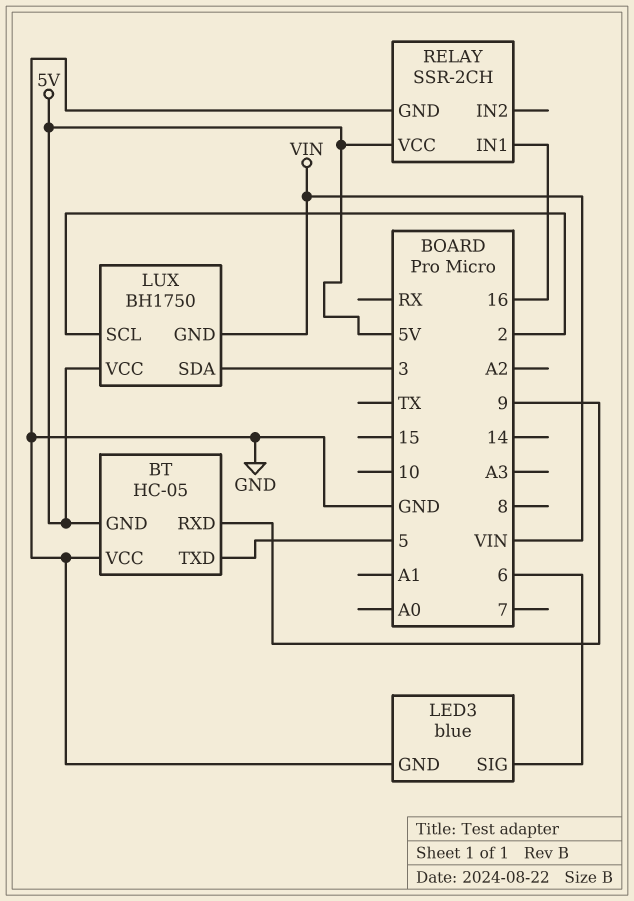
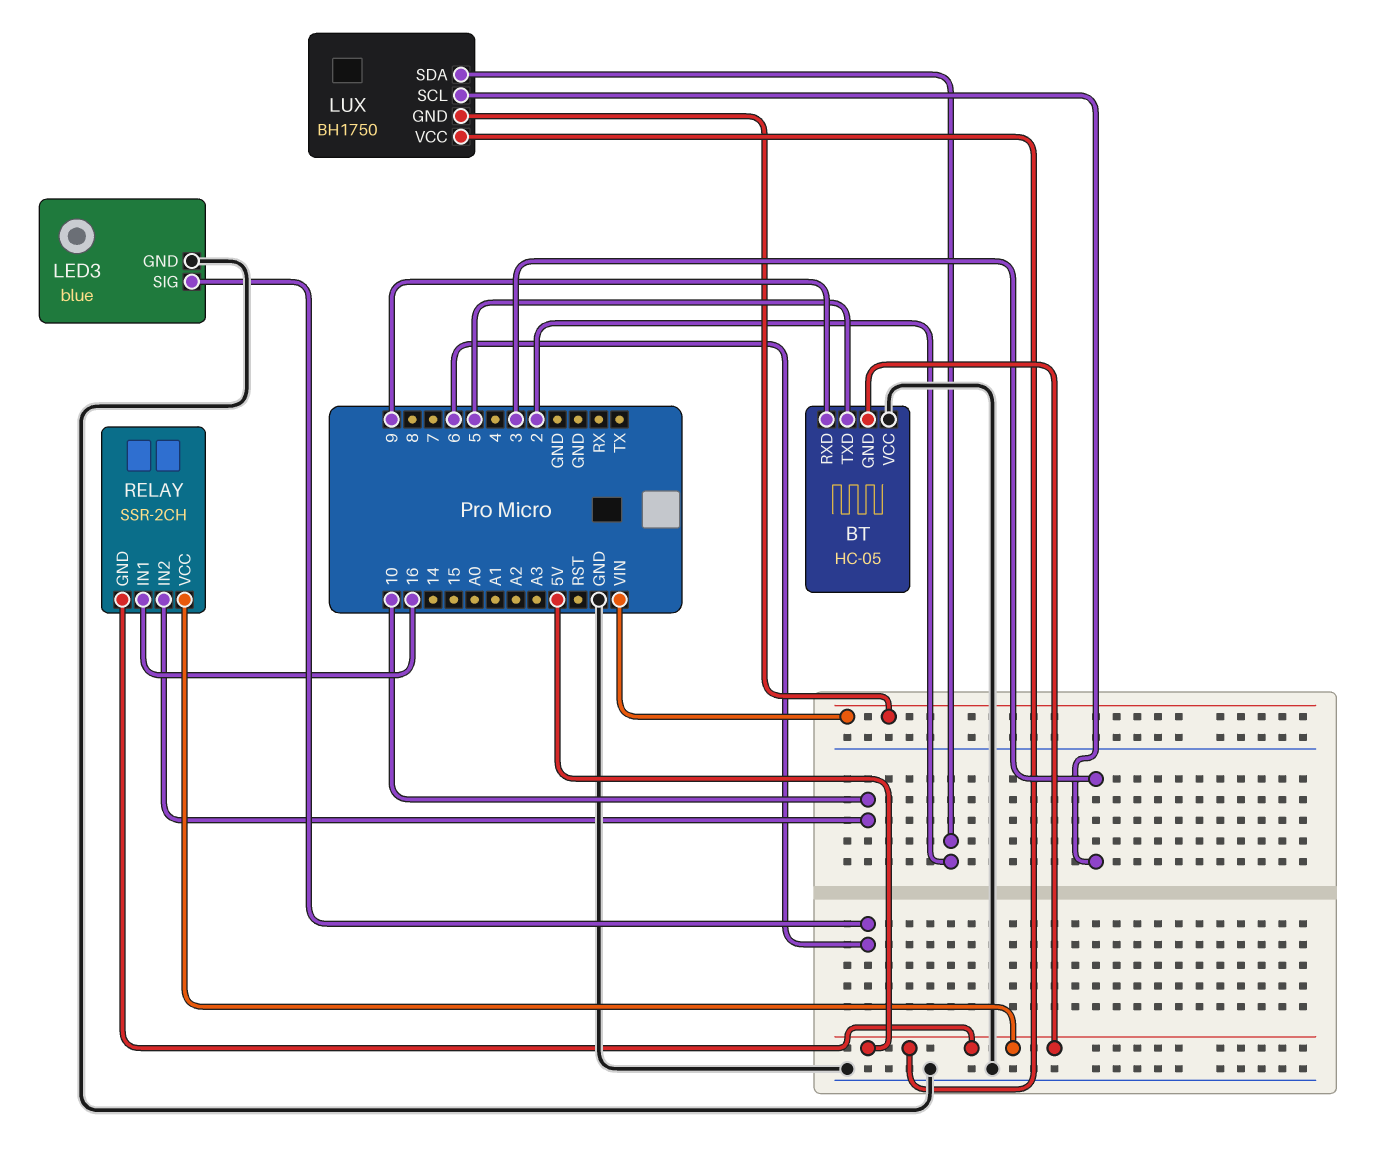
LUX pin SCL: 2 -> 3
LUX pin SDA: 3 -> 2
RELAY pin GND: GND -> 5V
RELAY pin IN2: none -> 10

